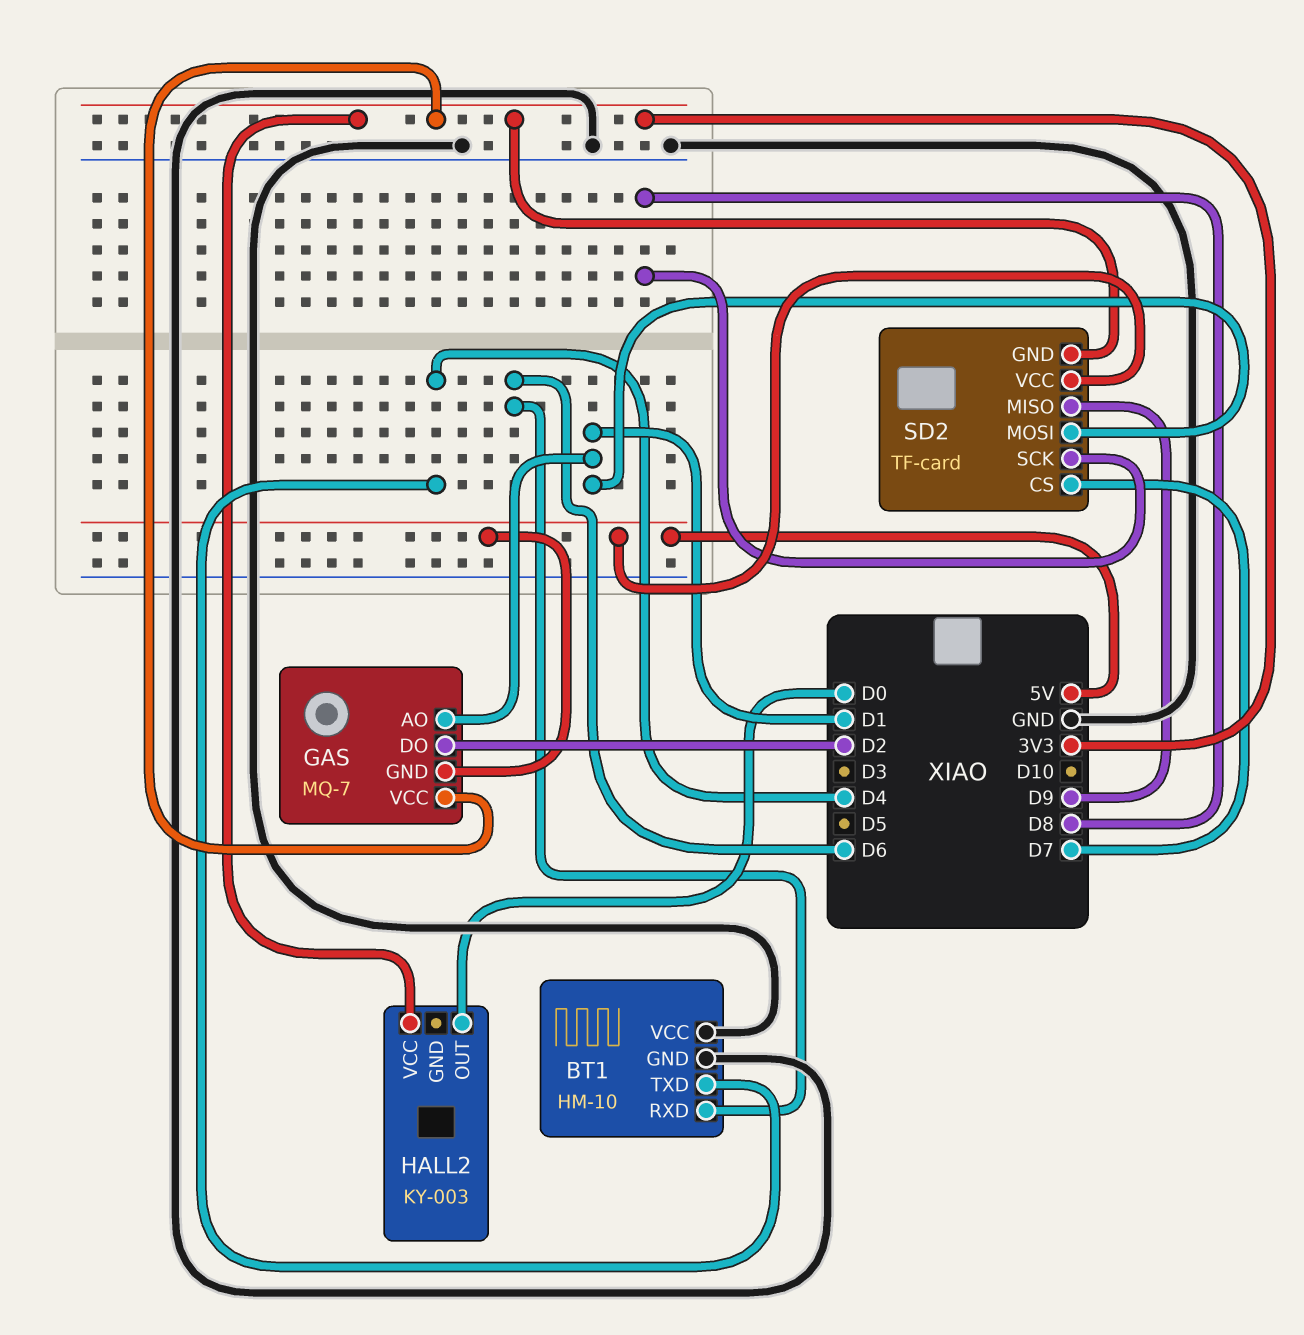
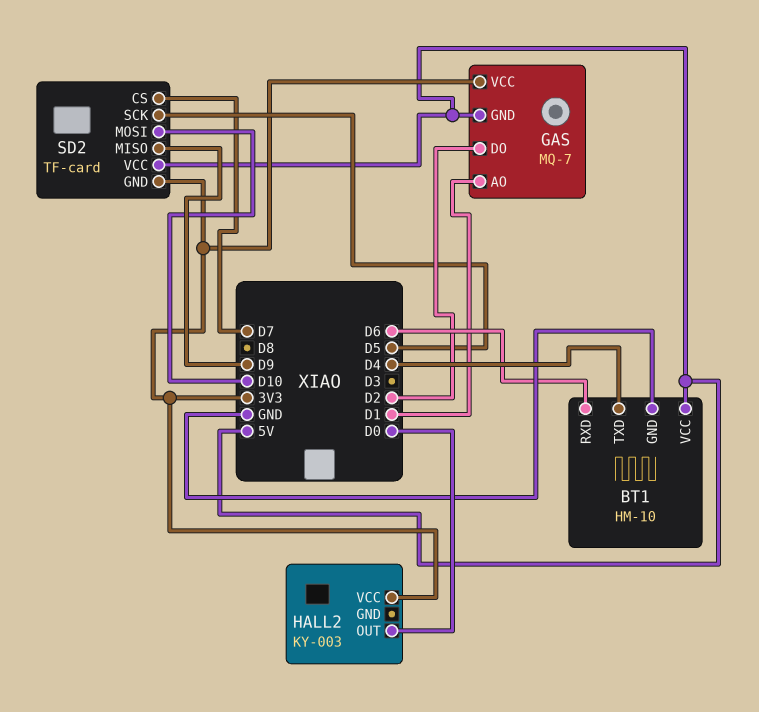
BT1 pin VCC: GND -> 5V
SD2 pin MOSI: D1 -> D10
SD2 pin SCK: D8 -> D5

